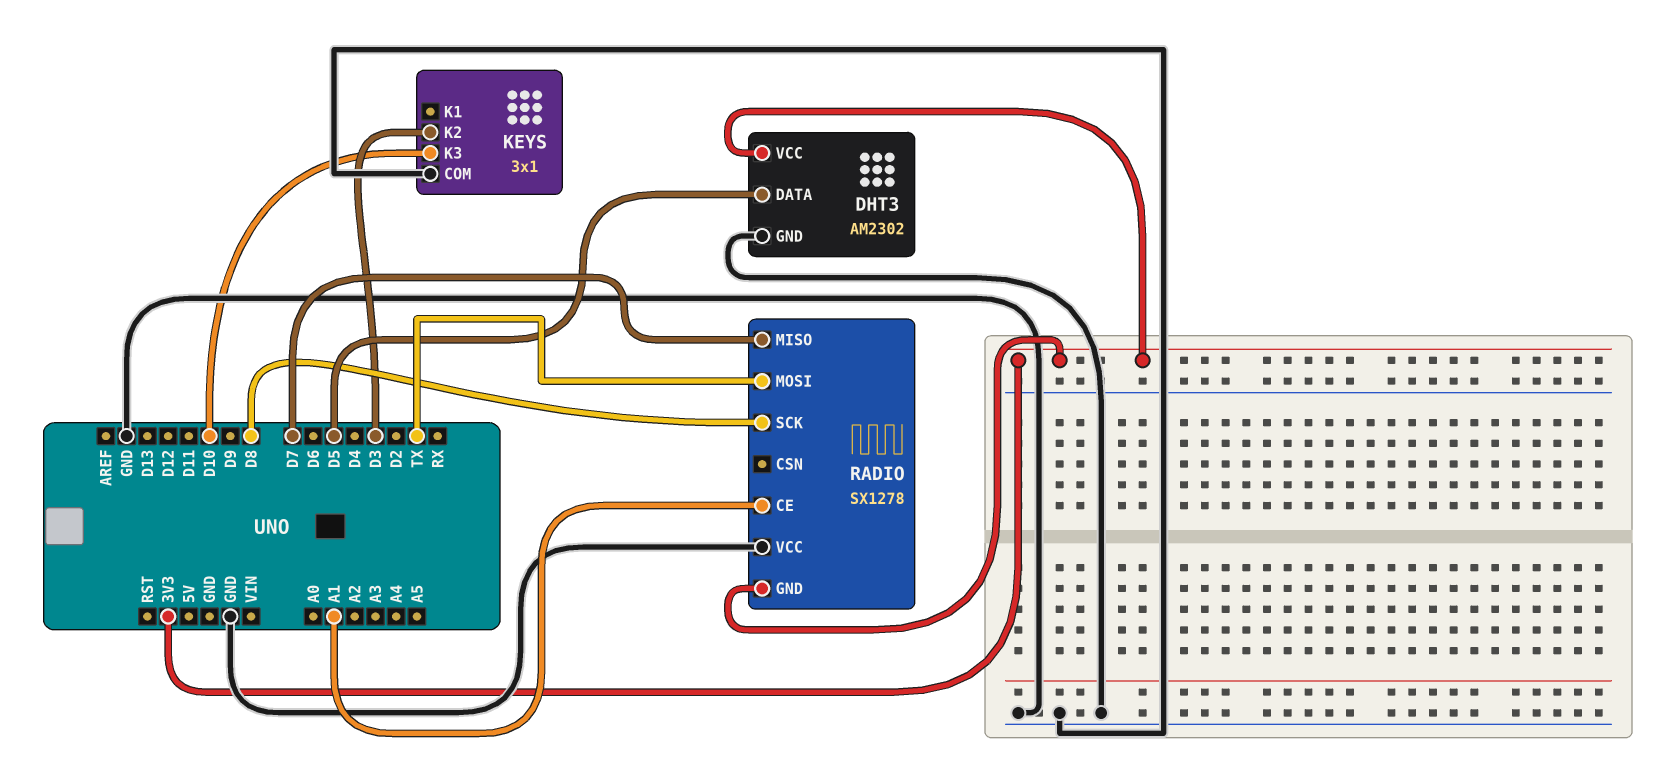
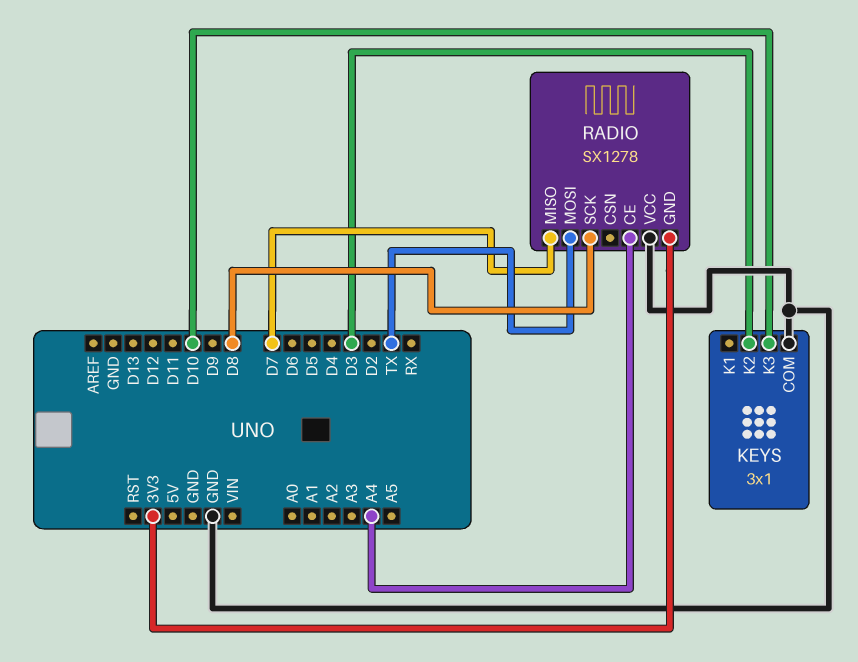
DHT3: AM2302 -> none
DHT3 pin DATA: D5 -> none
DHT3 pin GND: GND -> none
DHT3 pin VCC: 3V3 -> none
RADIO pin CE: A1 -> A4

